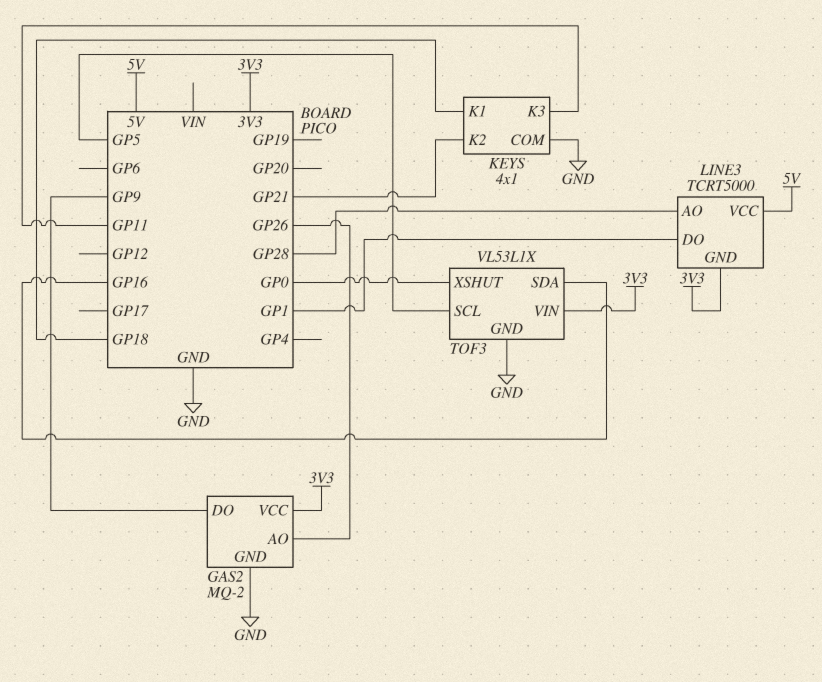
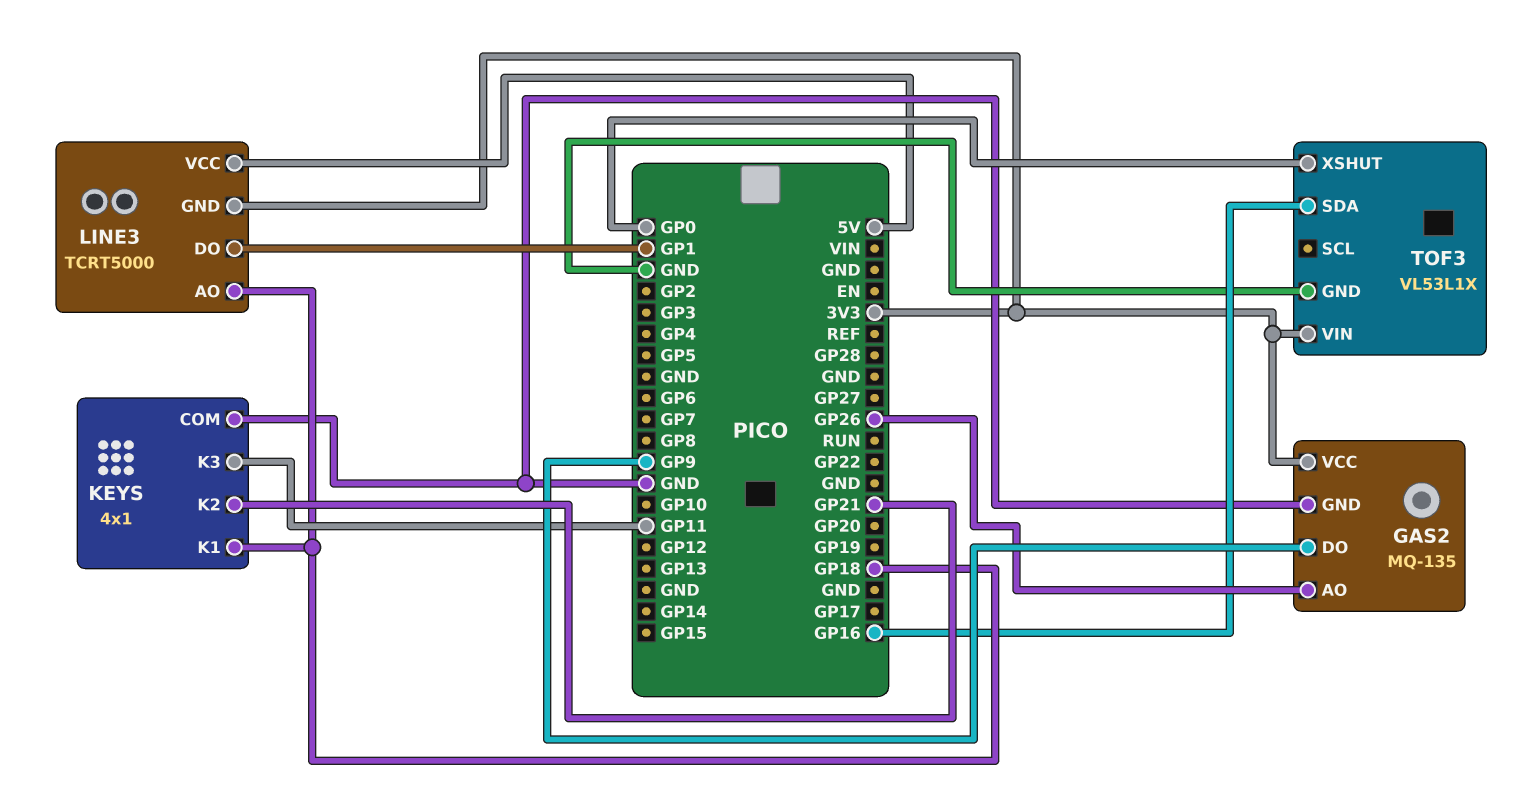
GAS2: MQ-2 -> MQ-135
LINE3 pin AO: GP28 -> GP18
TOF3 pin SCL: GP5 -> none

